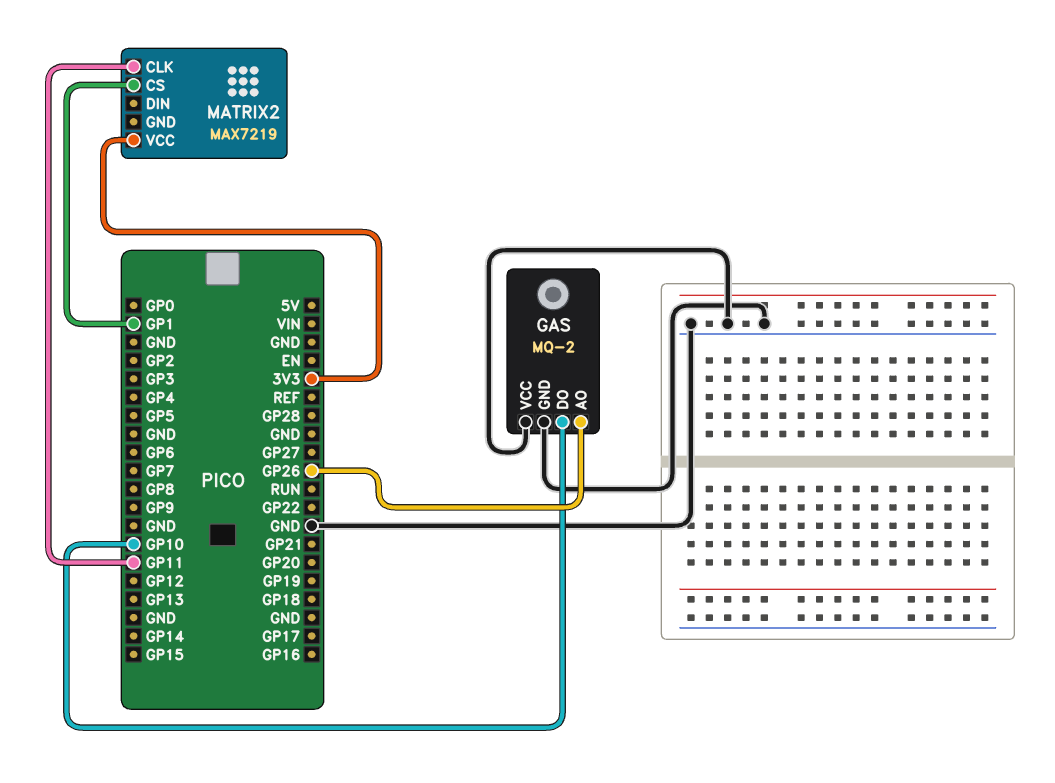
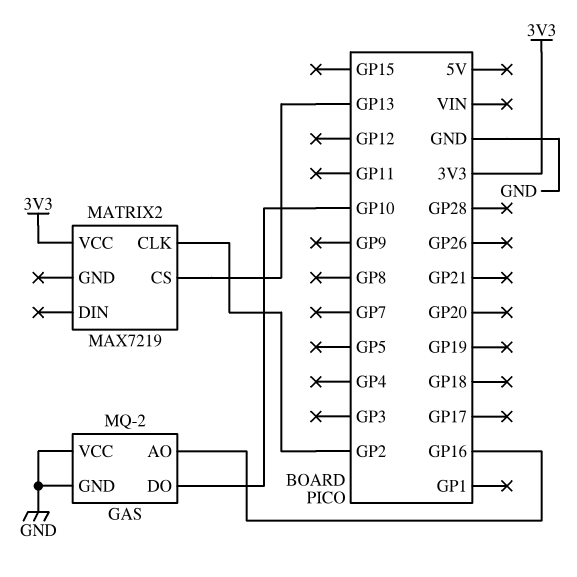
GAS pin AO: GP26 -> GP16
MATRIX2 pin CLK: GP11 -> GP2
MATRIX2 pin CS: GP1 -> GP13

